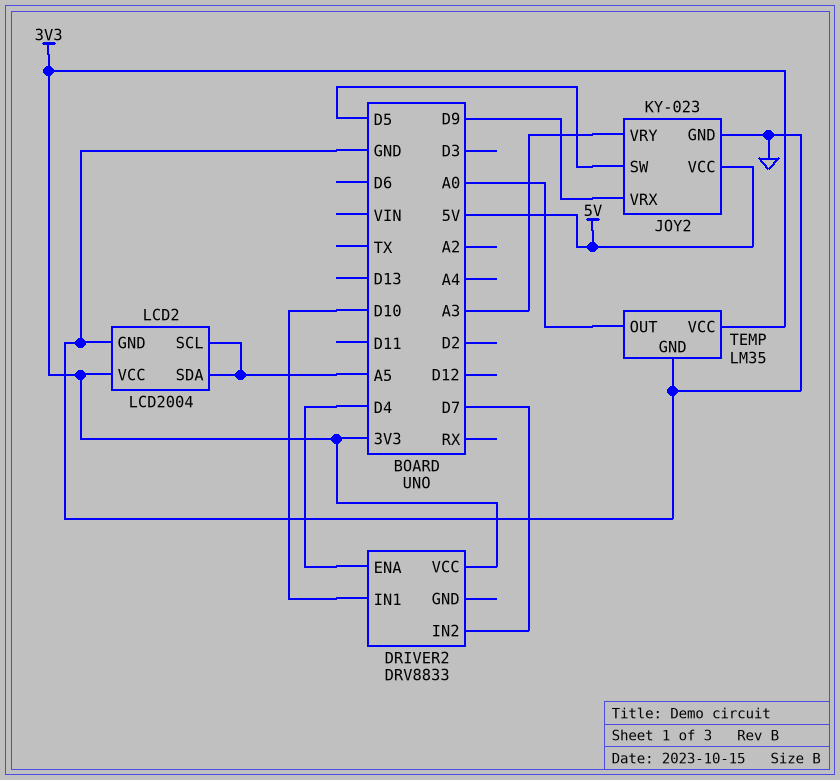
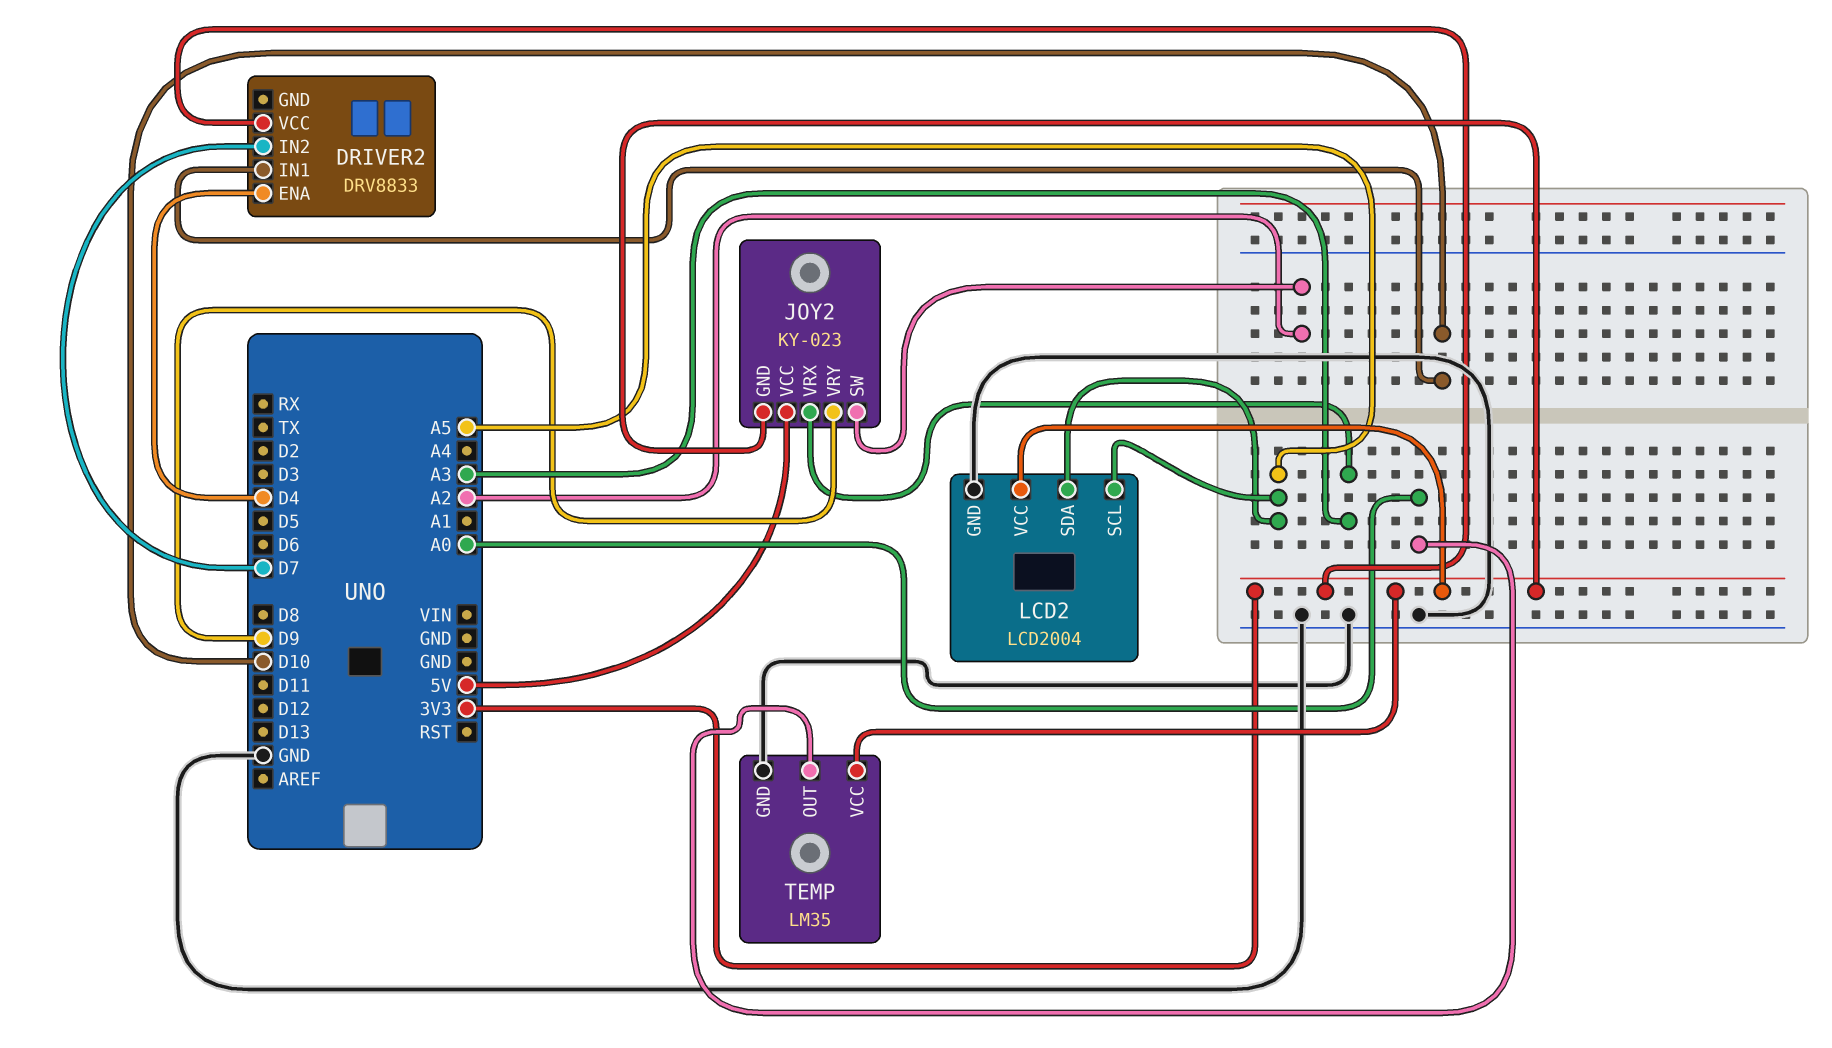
JOY2 pin GND: GND -> 3V3
JOY2 pin SW: D5 -> A2
JOY2 pin VRX: D9 -> A3
JOY2 pin VRY: A3 -> D9

